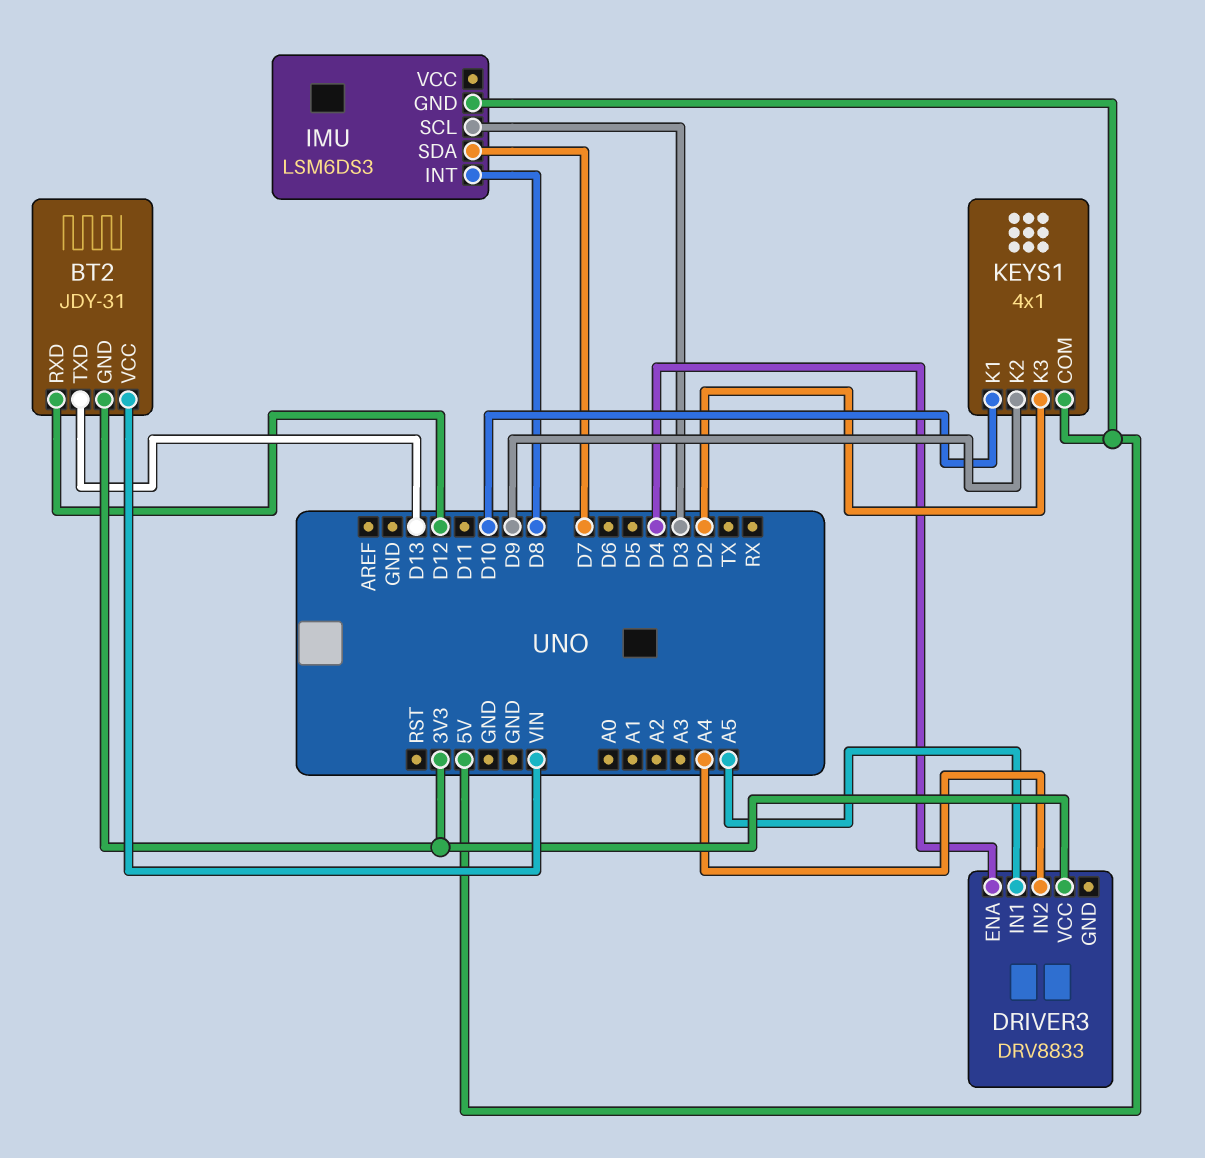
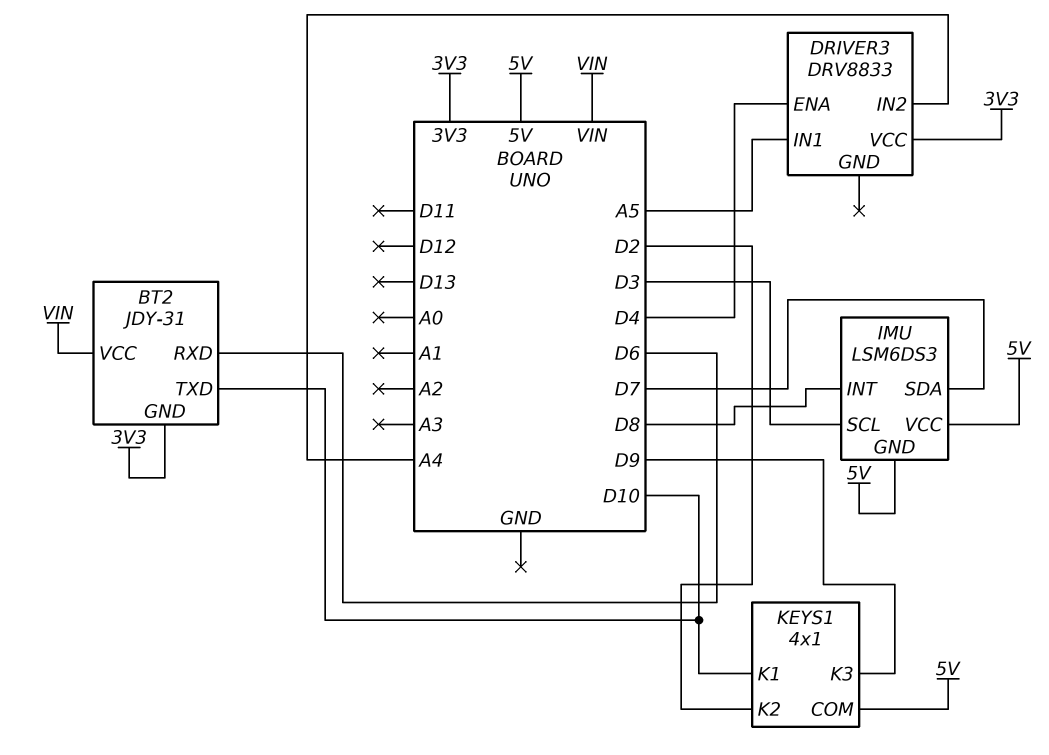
BT2 pin RXD: D12 -> D6
BT2 pin TXD: D13 -> D10
IMU pin VCC: none -> 5V
KEYS1 pin K2: D9 -> D2
KEYS1 pin K3: D2 -> D9

